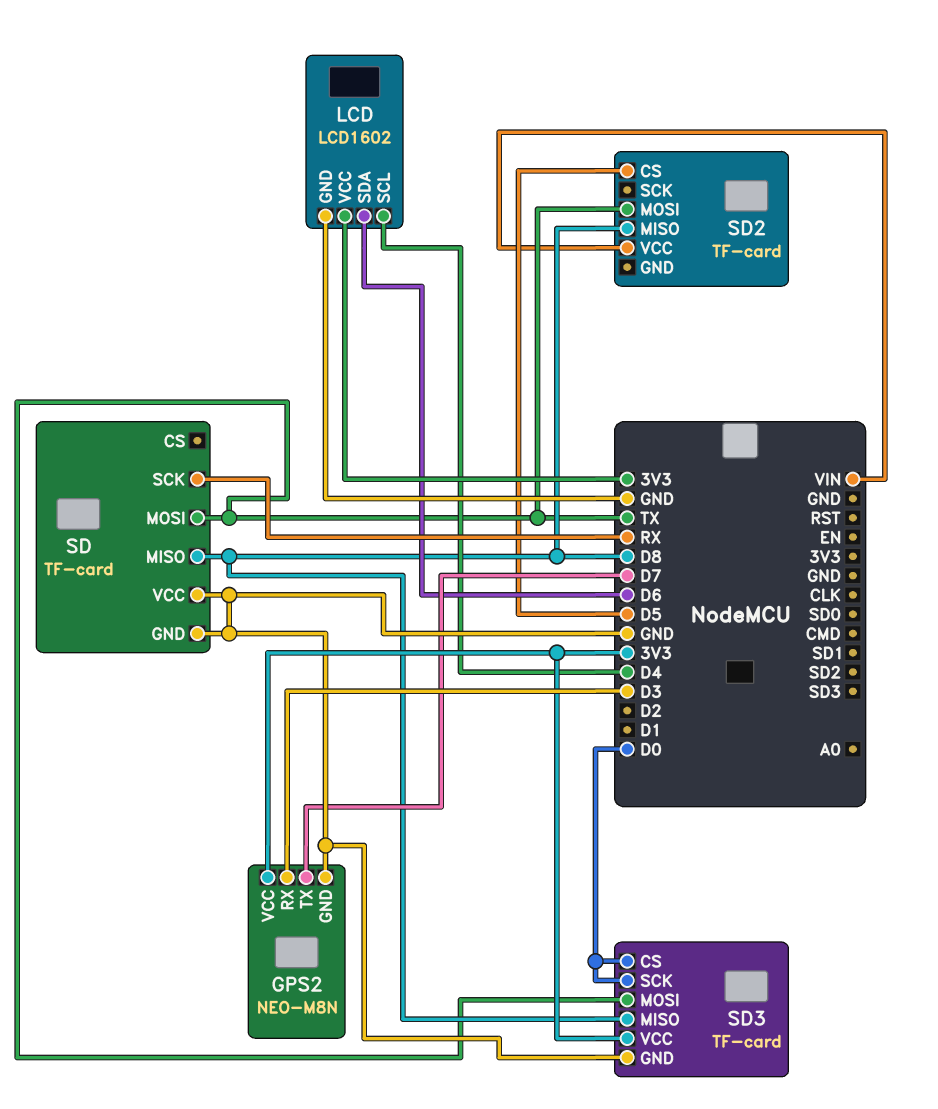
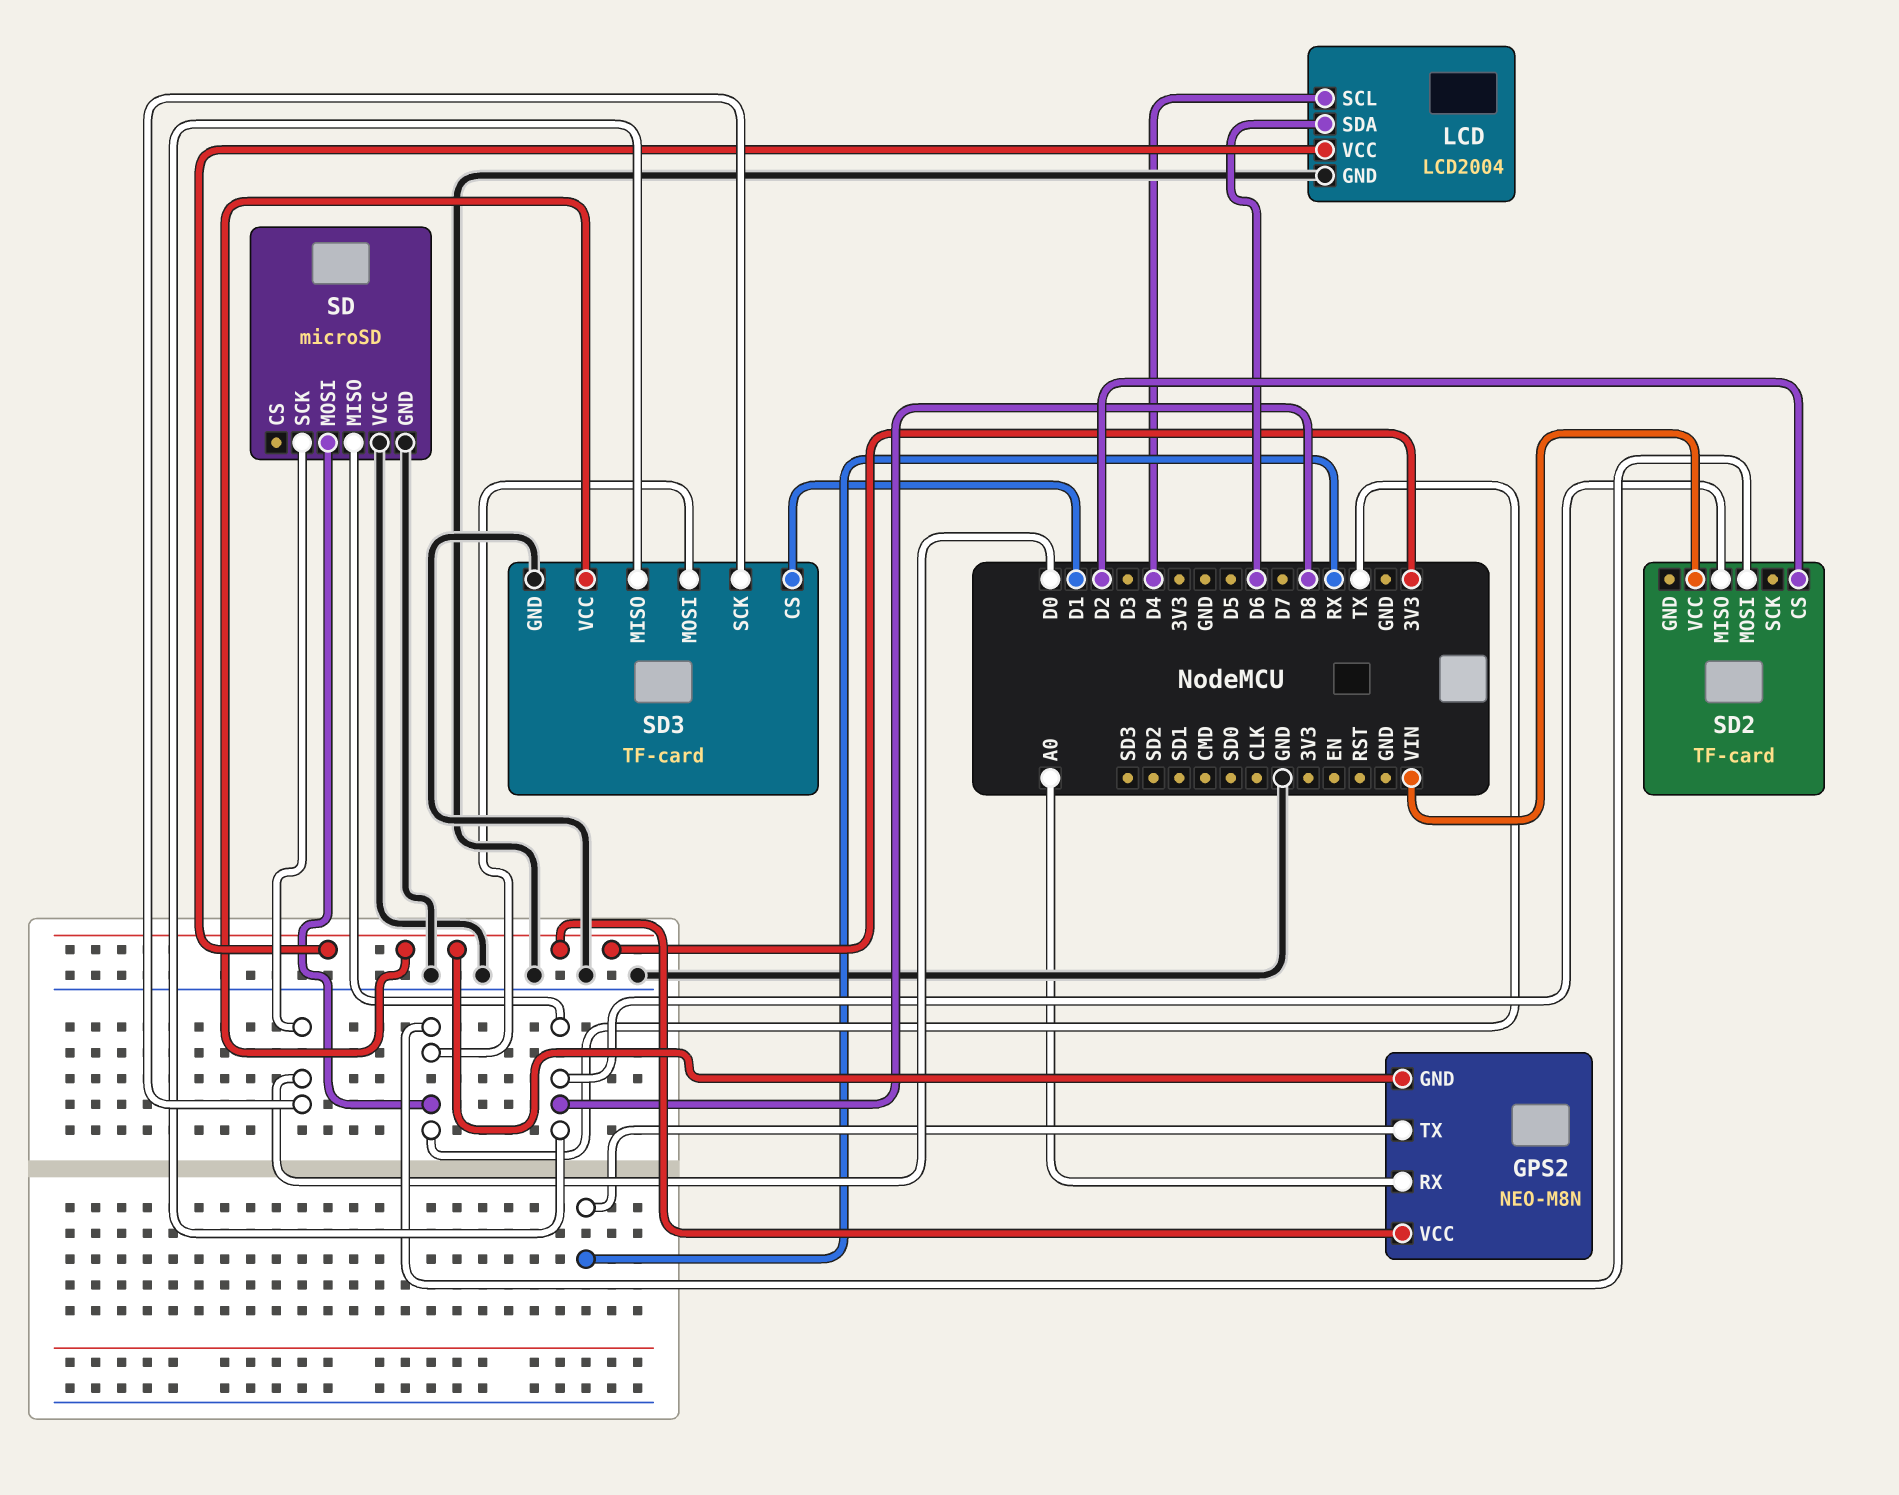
GPS2 pin GND: GND -> 3V3
GPS2 pin RX: D3 -> A0
GPS2 pin TX: D7 -> RX
LCD: LCD1602 -> LCD2004
SD: TF-card -> microSD
SD pin SCK: RX -> D0
SD2 pin CS: D5 -> D2
SD3 pin CS: D0 -> D1

